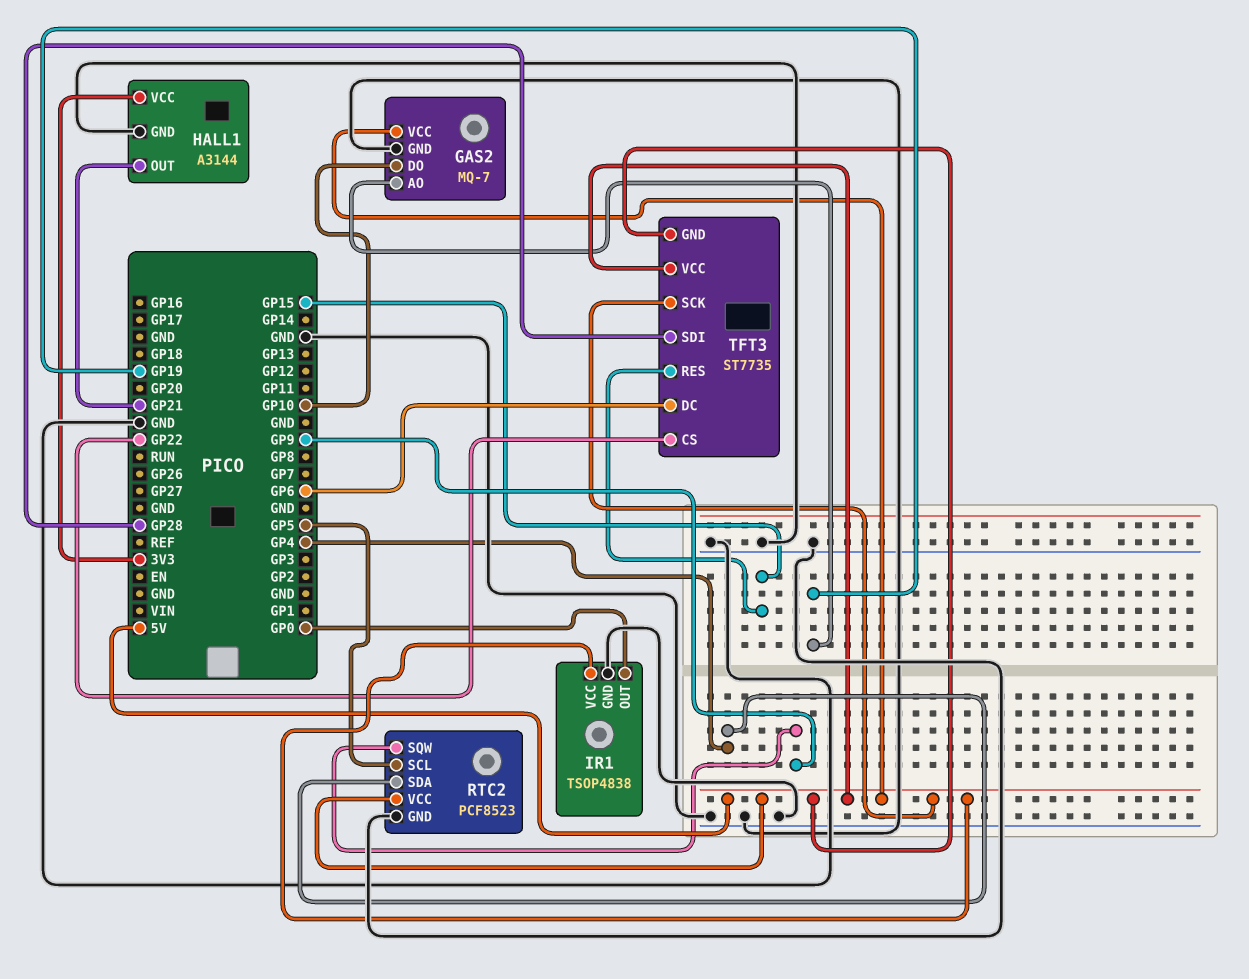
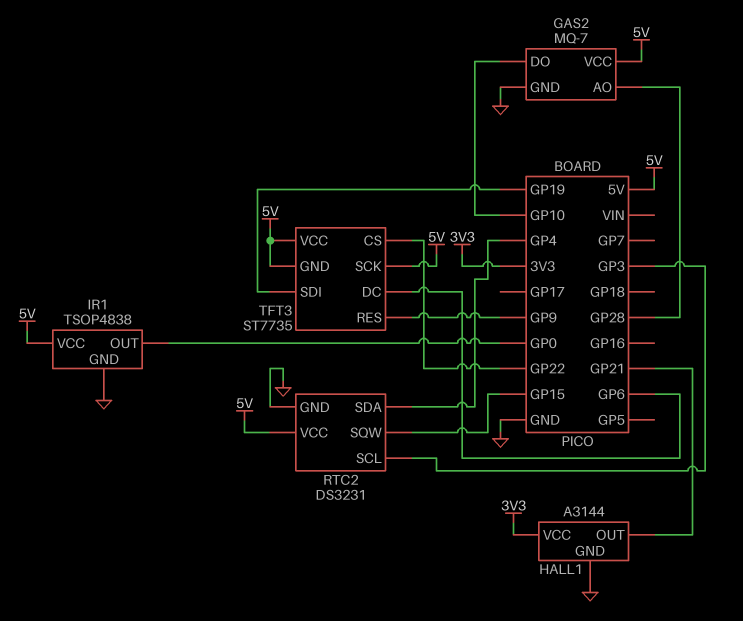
GAS2 pin AO: GP19 -> GP28
RTC2: PCF8523 -> DS3231
RTC2 pin SCL: GP5 -> GP3
RTC2 pin SQW: GP9 -> GP15
TFT3 pin RES: GP15 -> GP9
TFT3 pin SDI: GP28 -> GP19

